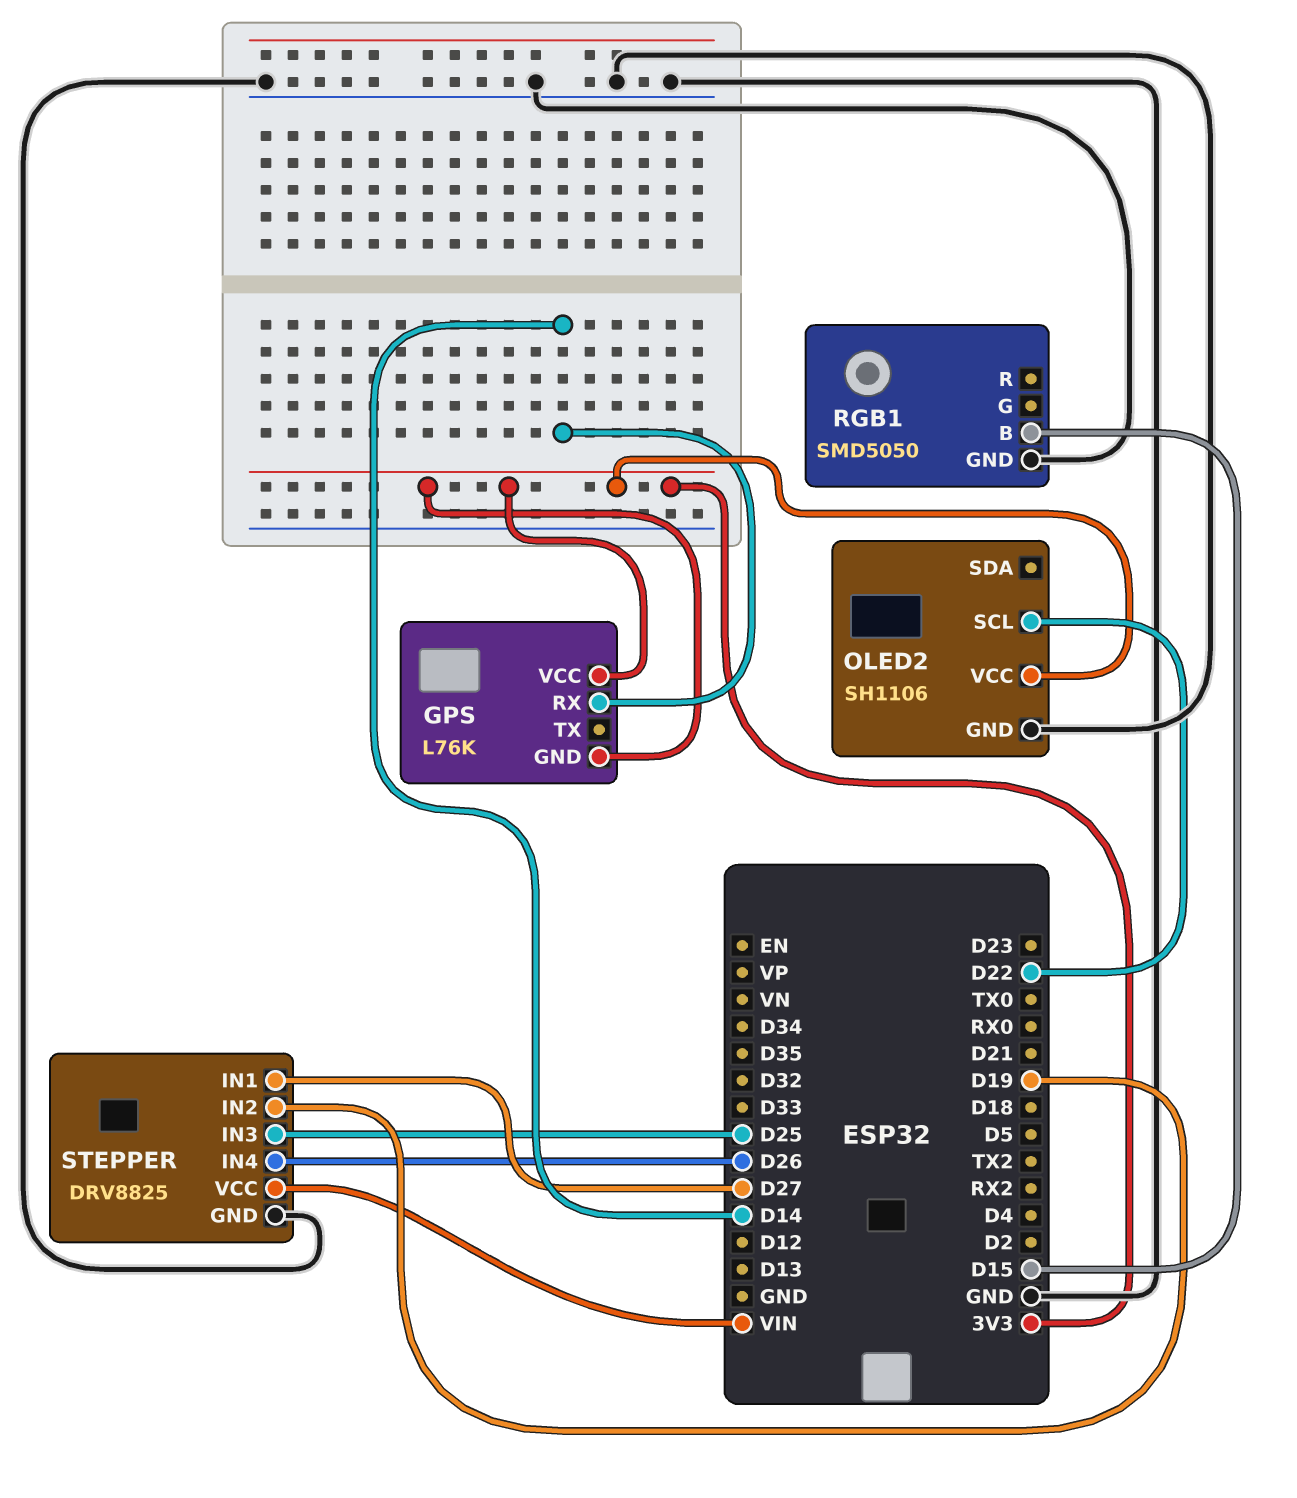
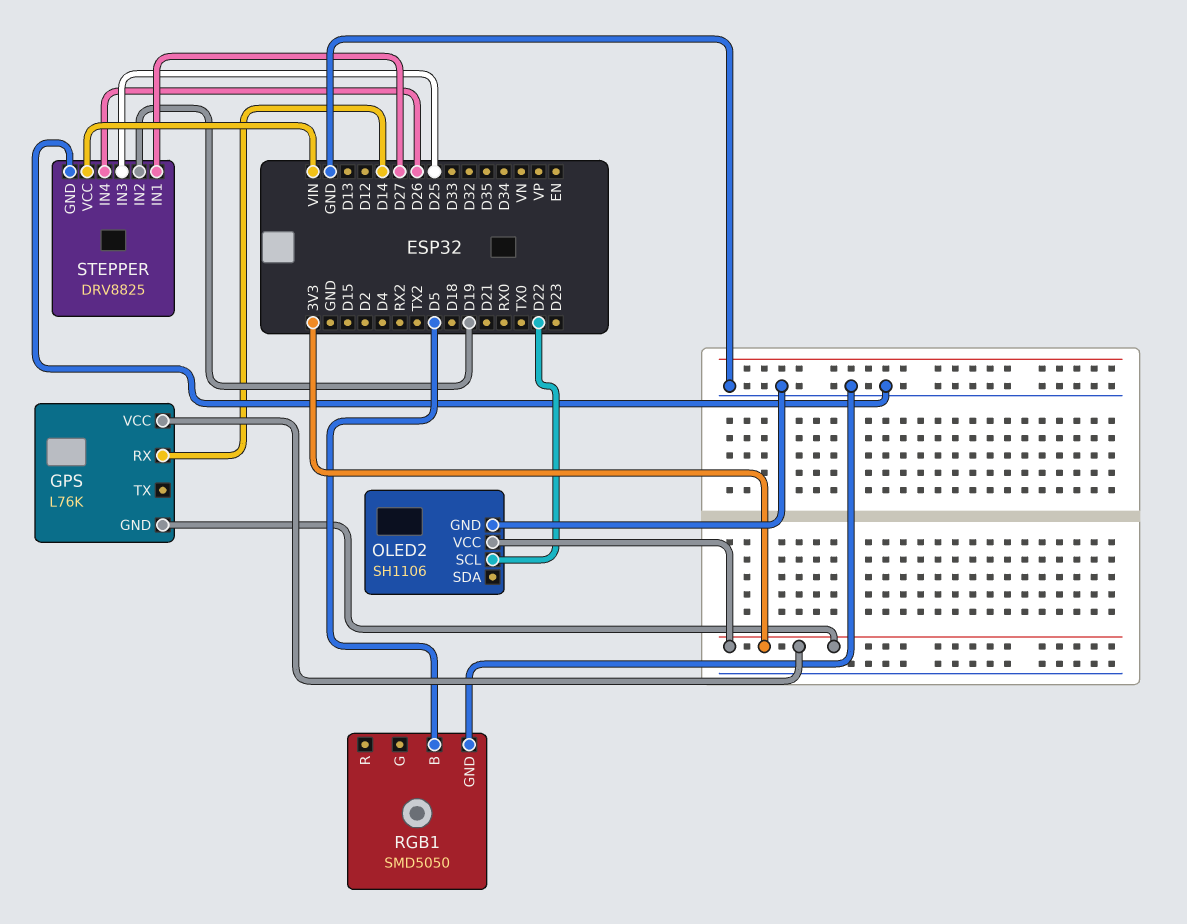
RGB1 pin B: D15 -> D5

